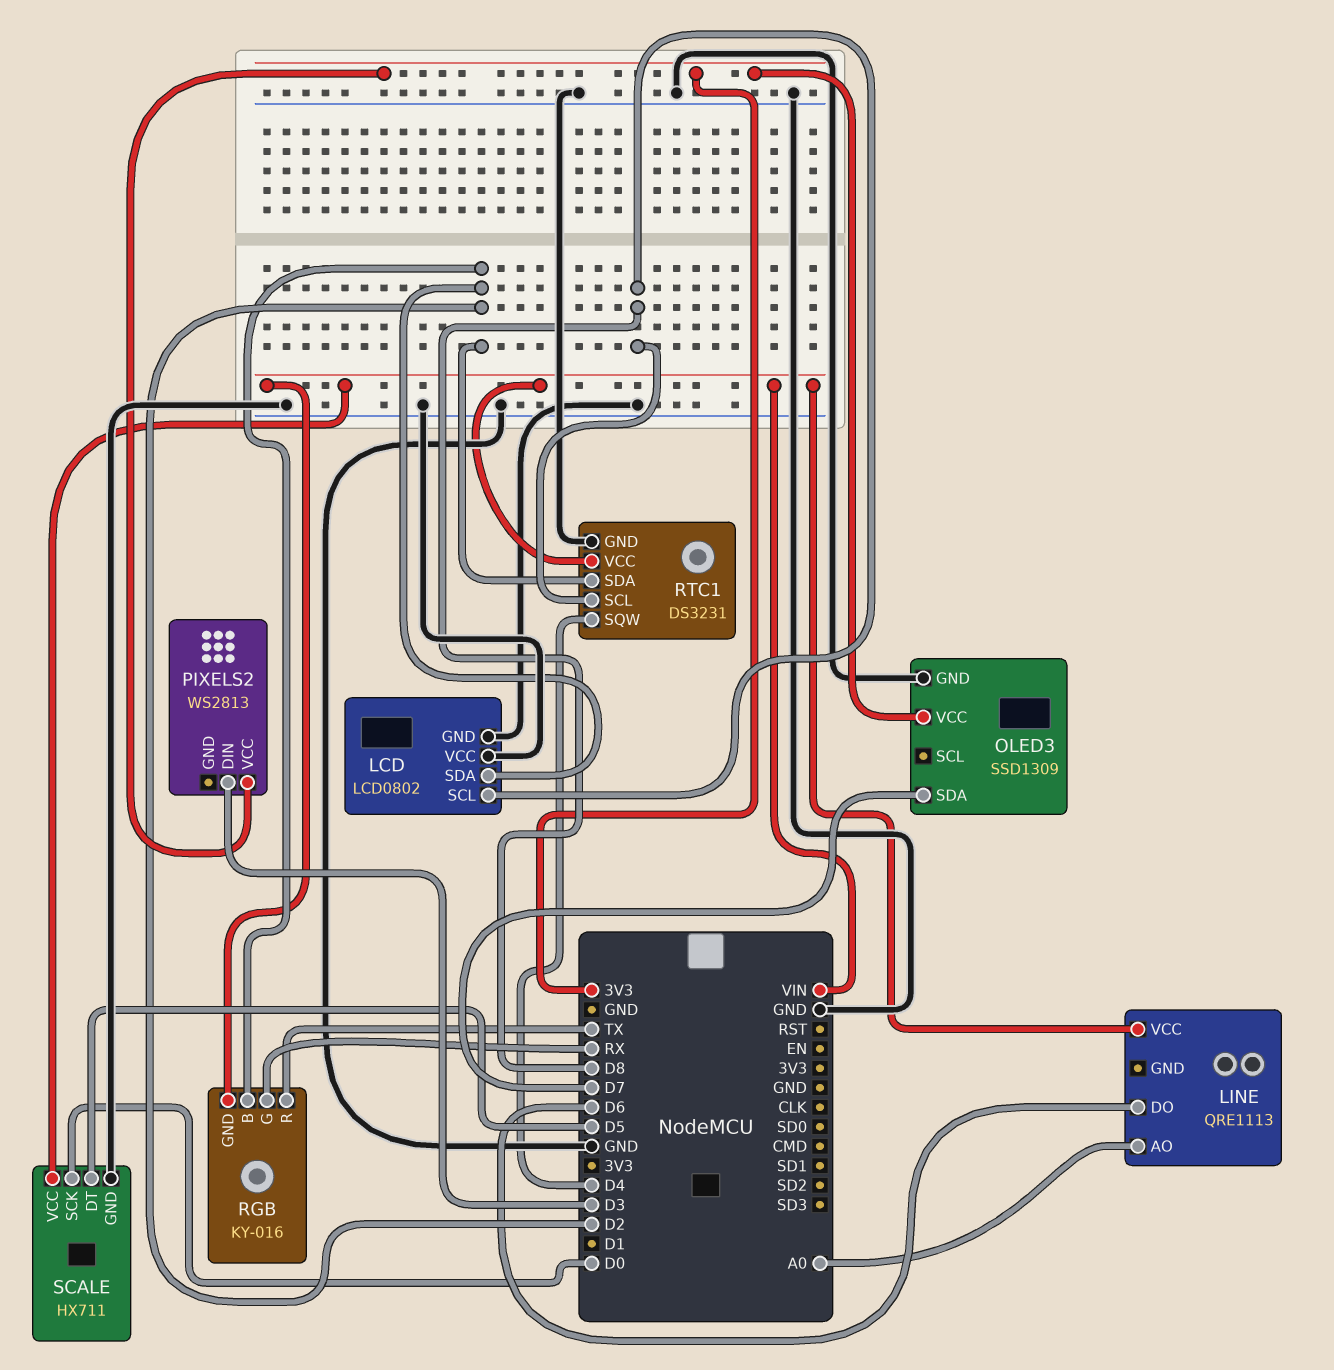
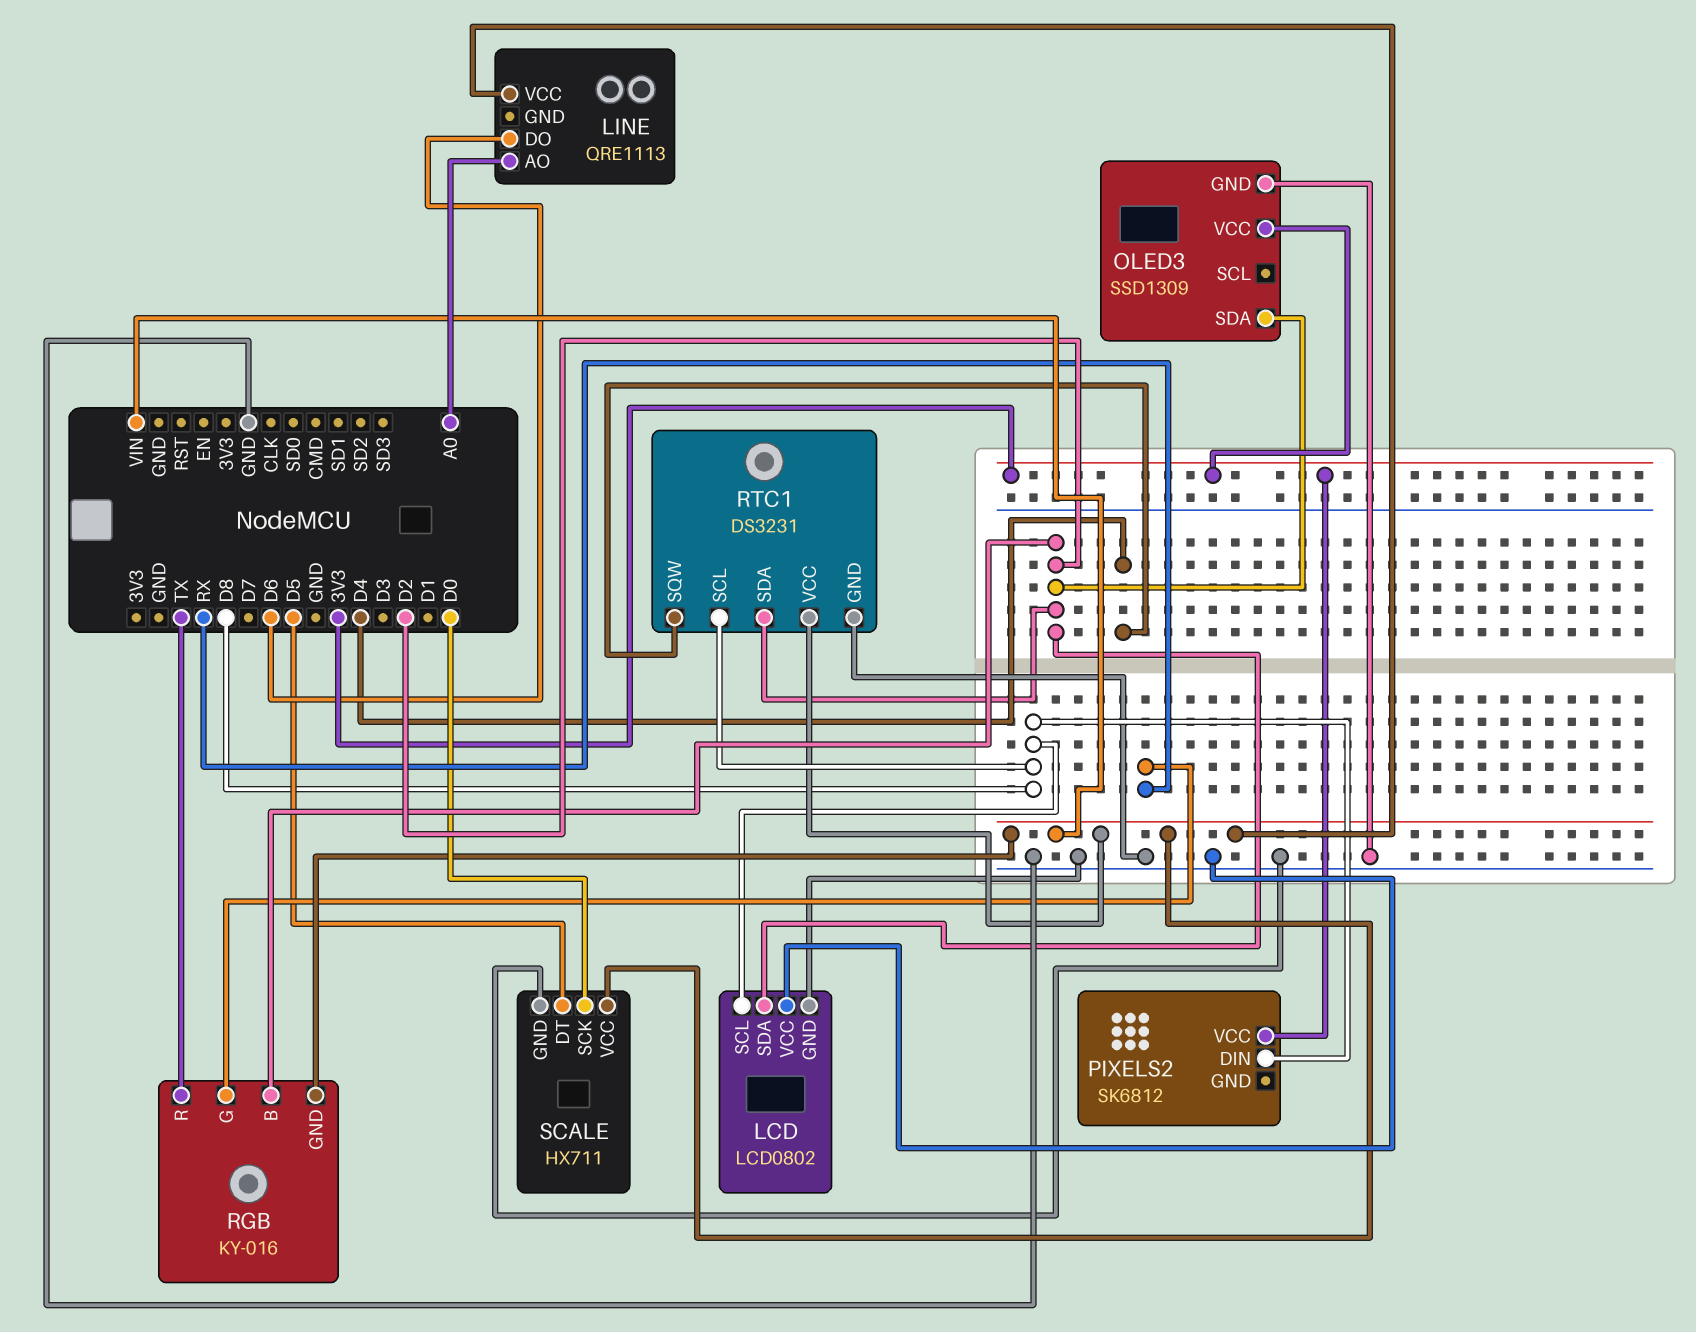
OLED3 pin SDA: D7 -> D2
PIXELS2: WS2813 -> SK6812
PIXELS2 pin DIN: D3 -> D8

